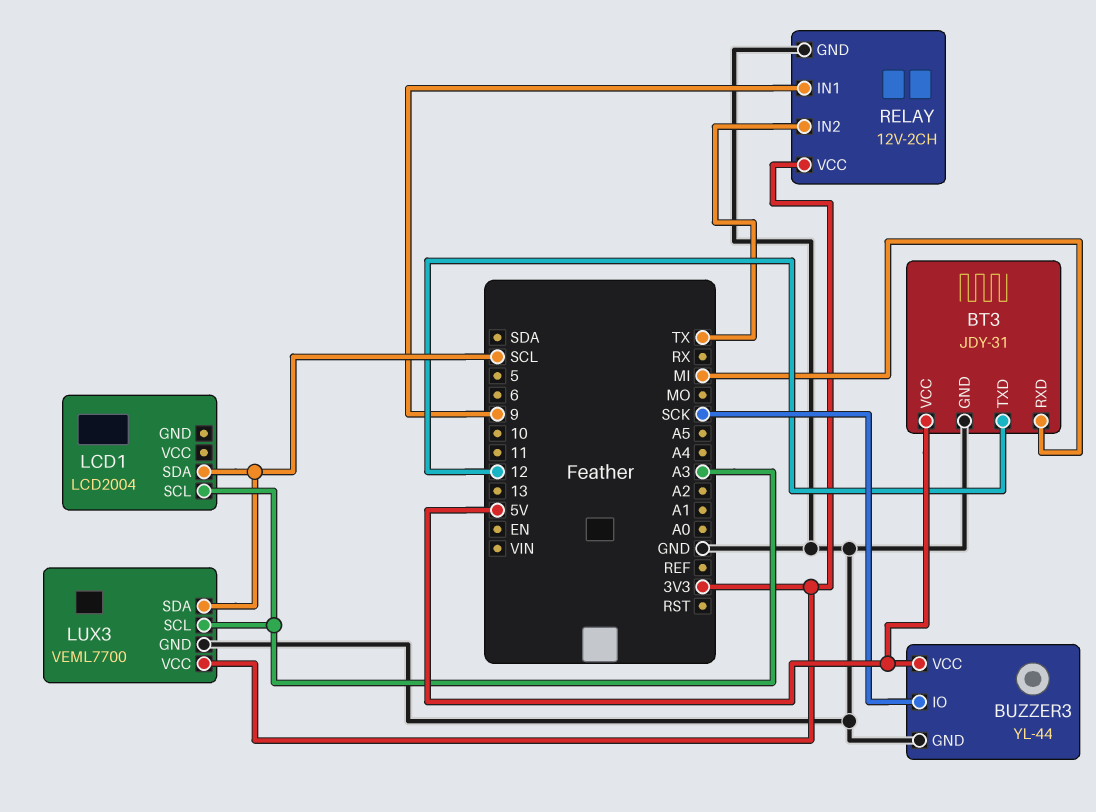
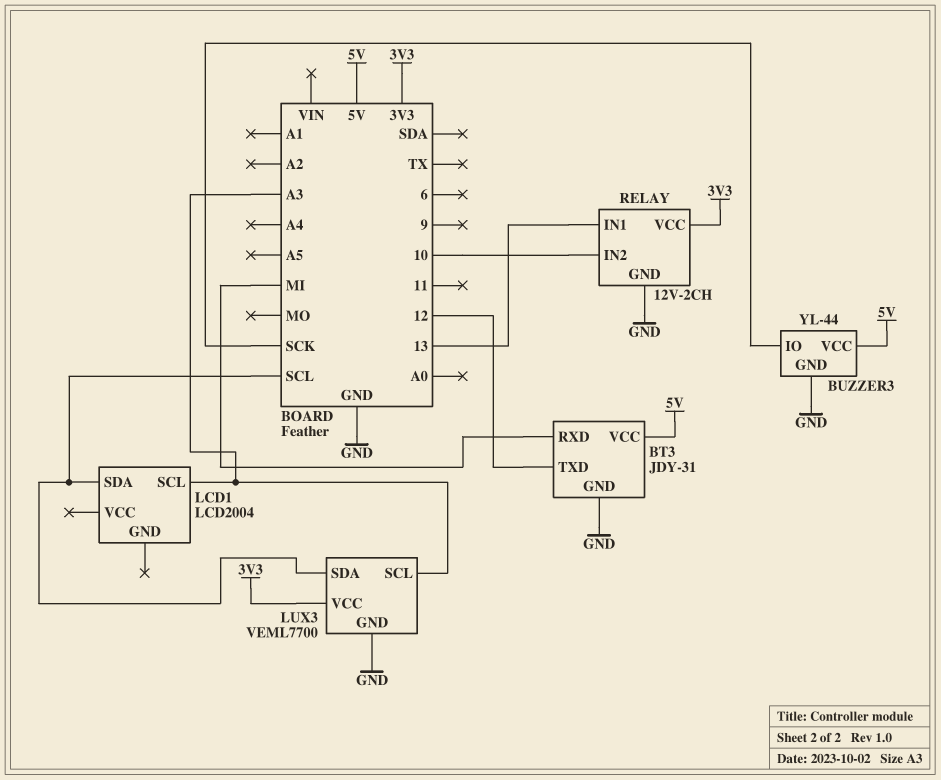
RELAY pin IN1: 9 -> 13
RELAY pin IN2: TX -> 10

